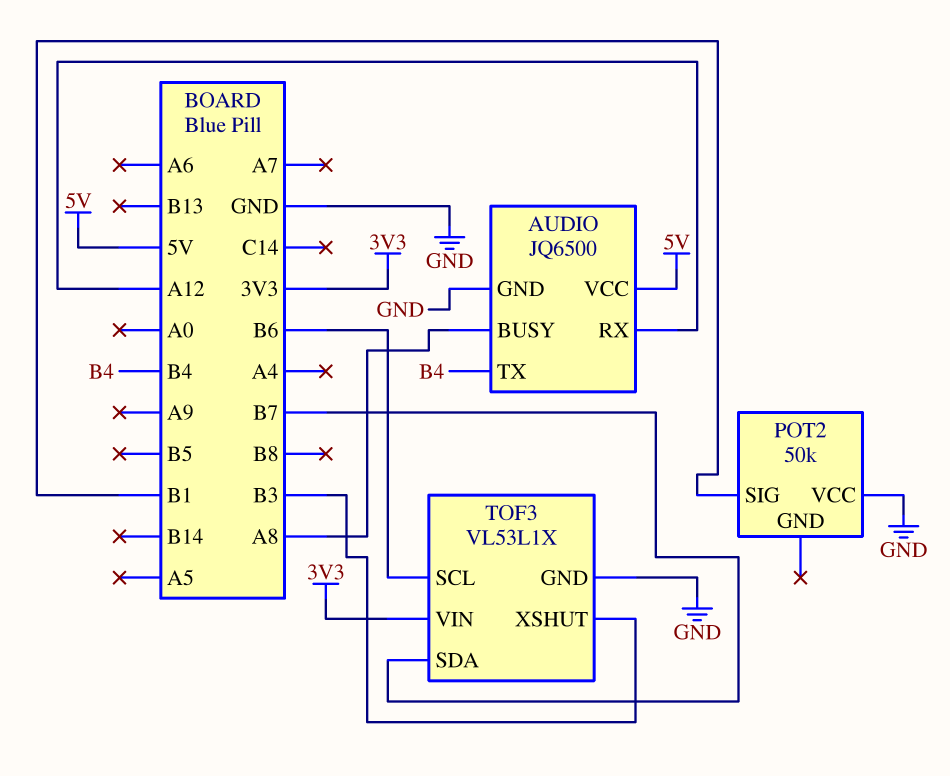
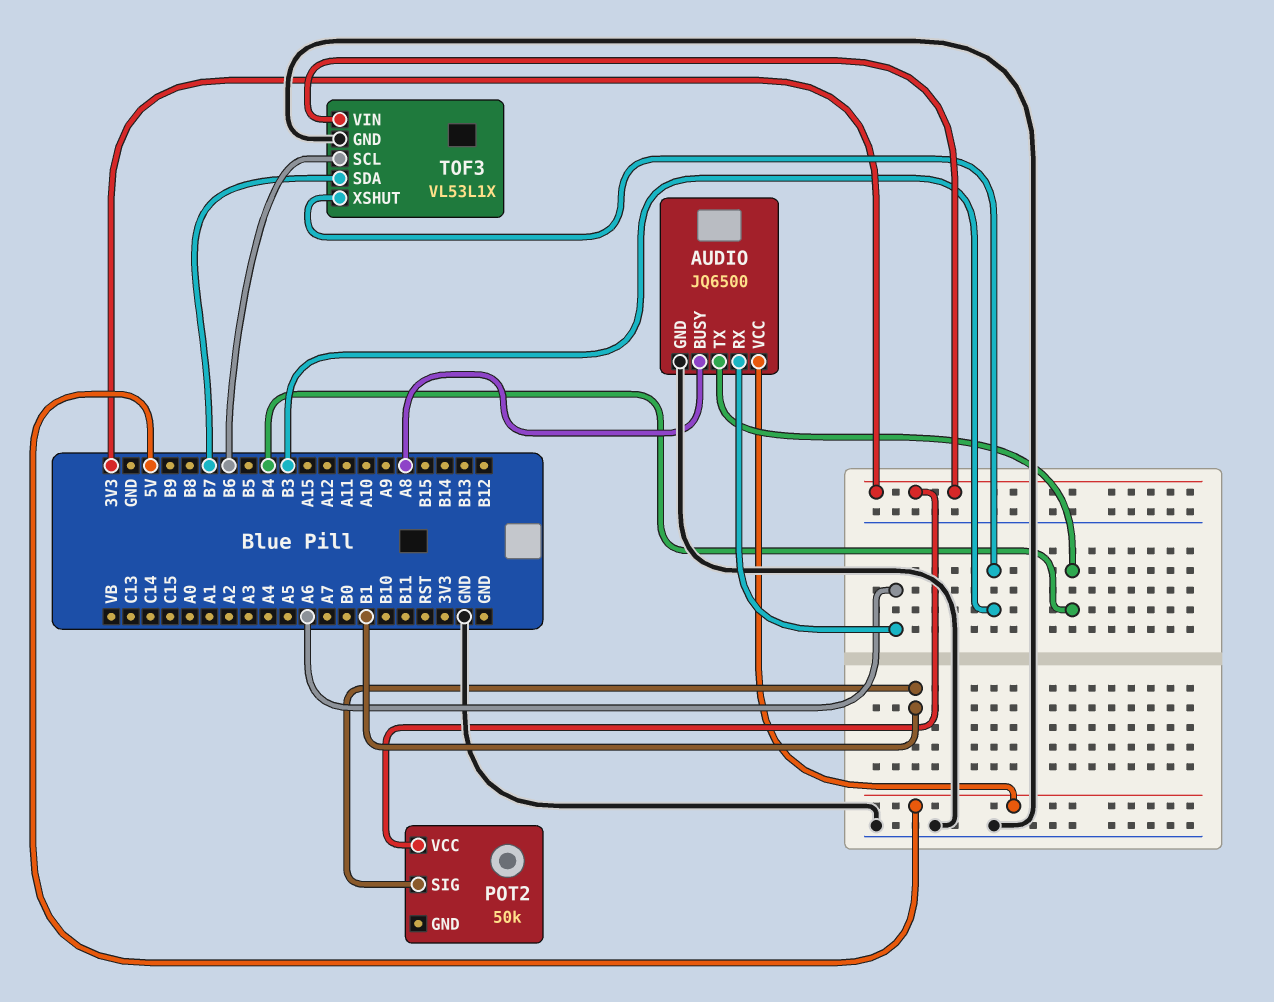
AUDIO pin RX: A12 -> A6
POT2 pin VCC: GND -> 3V3

